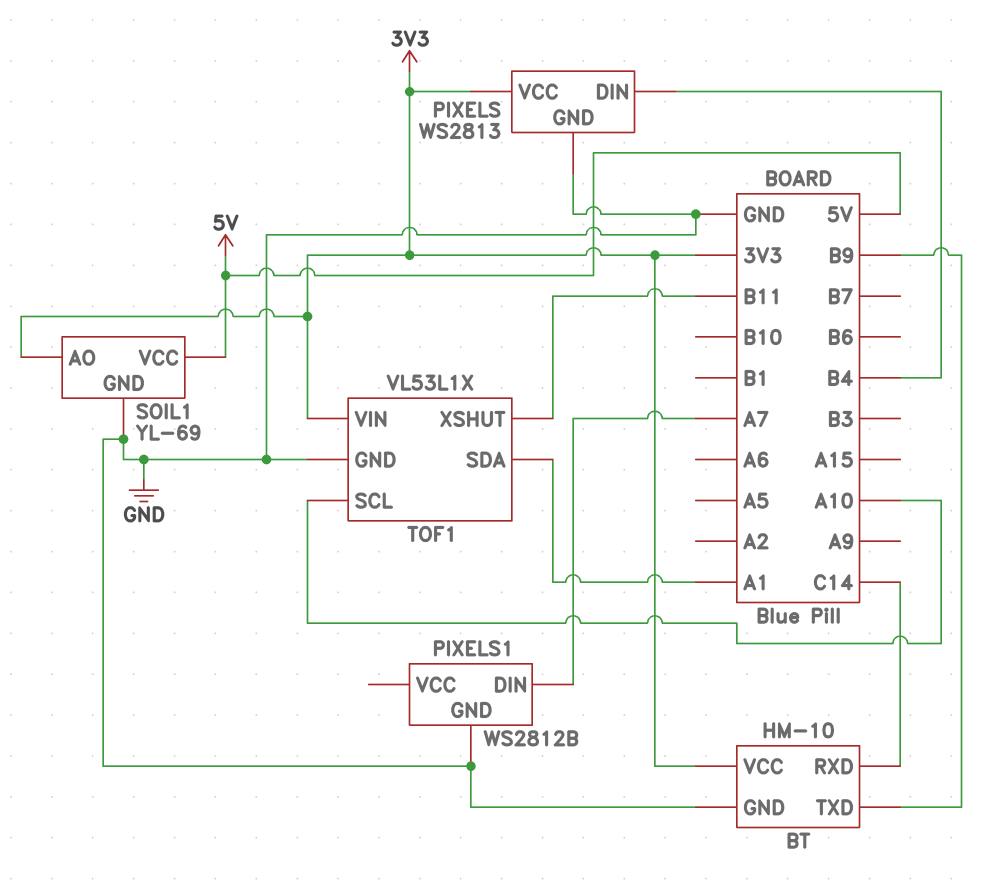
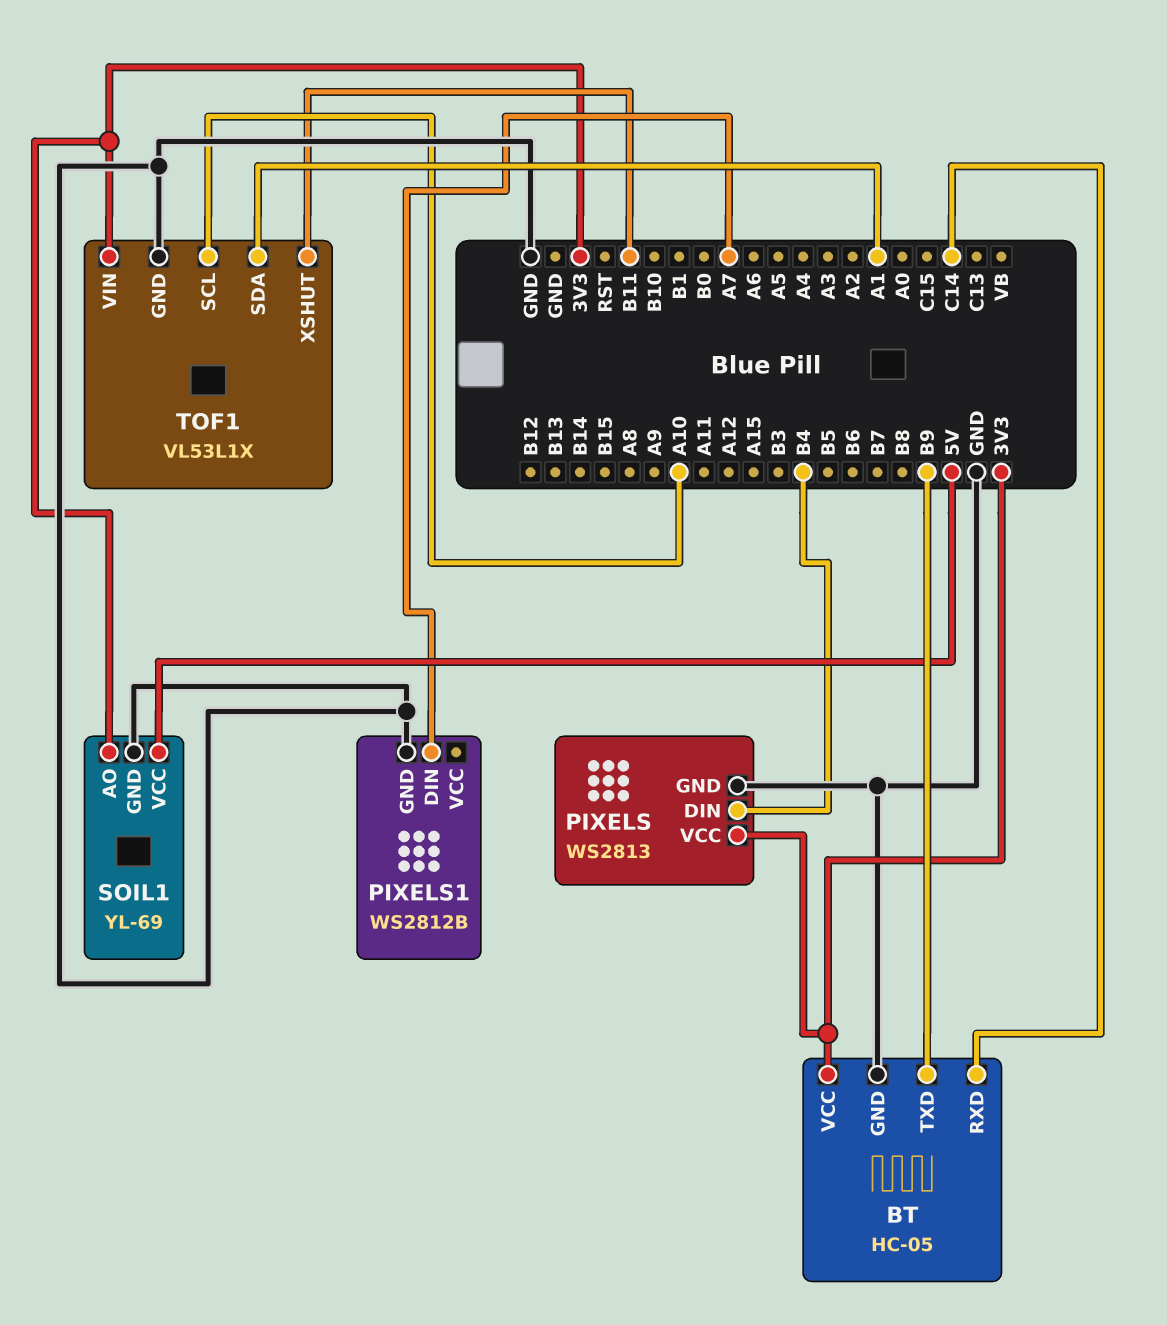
BT: HM-10 -> HC-05

